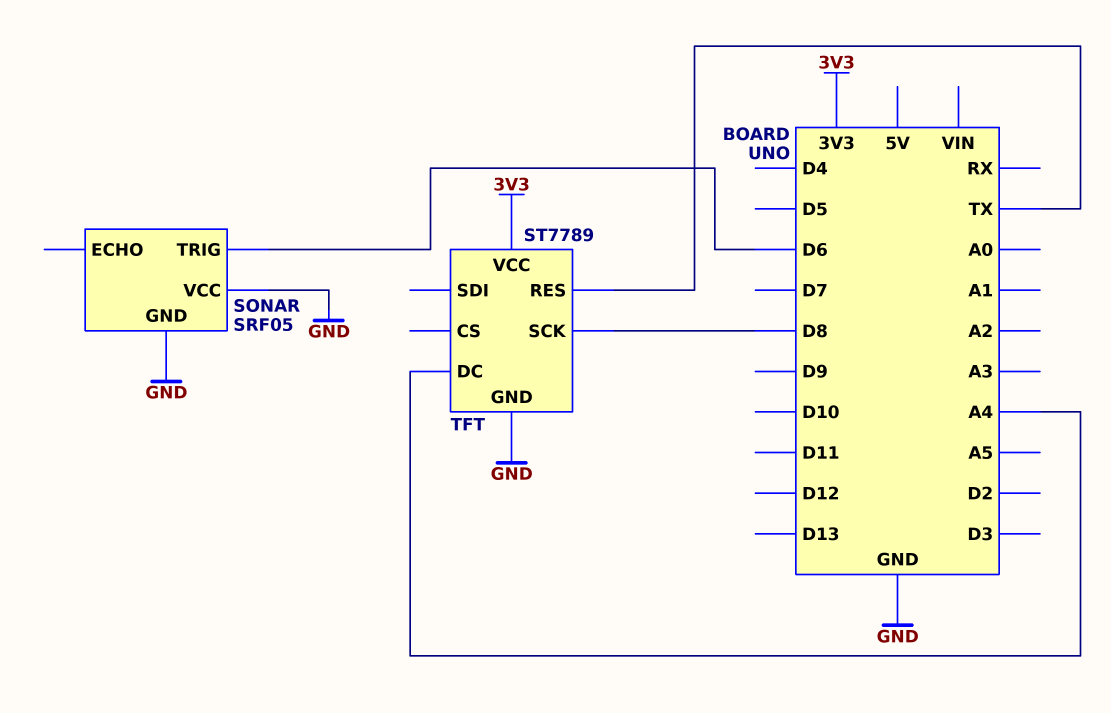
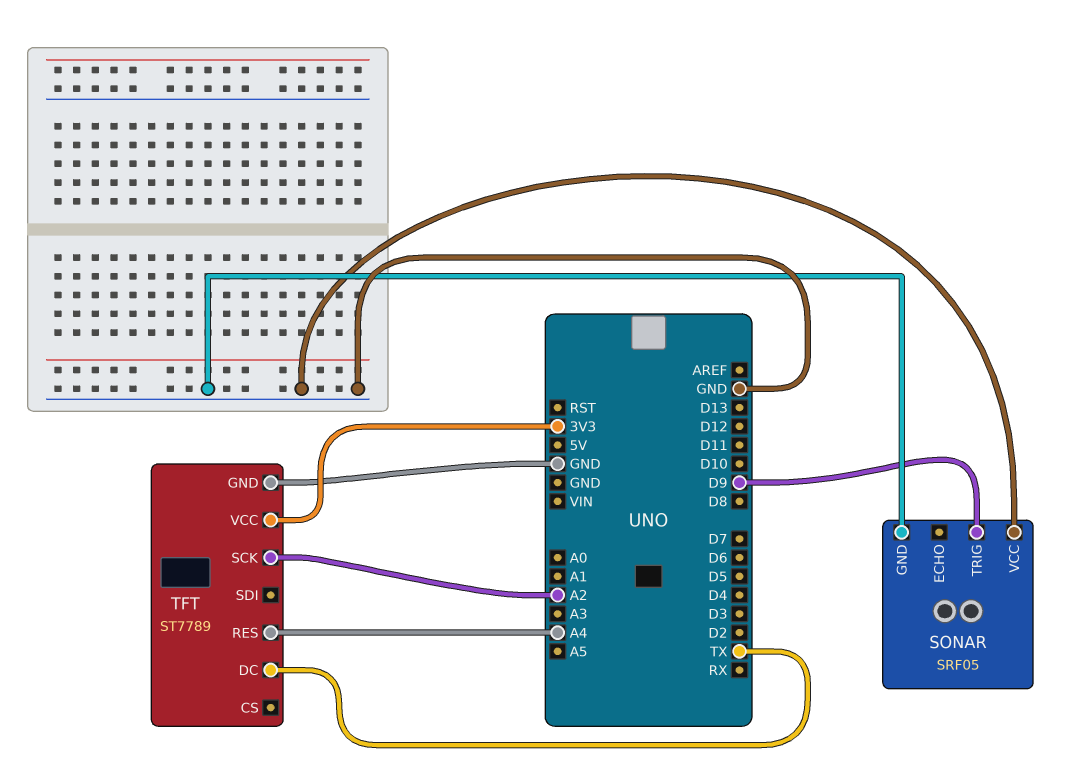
SONAR pin TRIG: D6 -> D9
TFT pin DC: A4 -> TX
TFT pin RES: TX -> A4
TFT pin SCK: D8 -> A2

